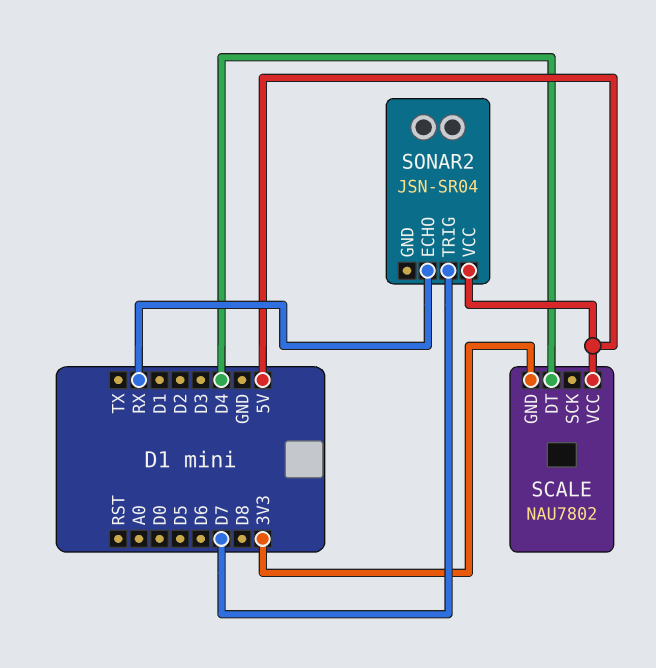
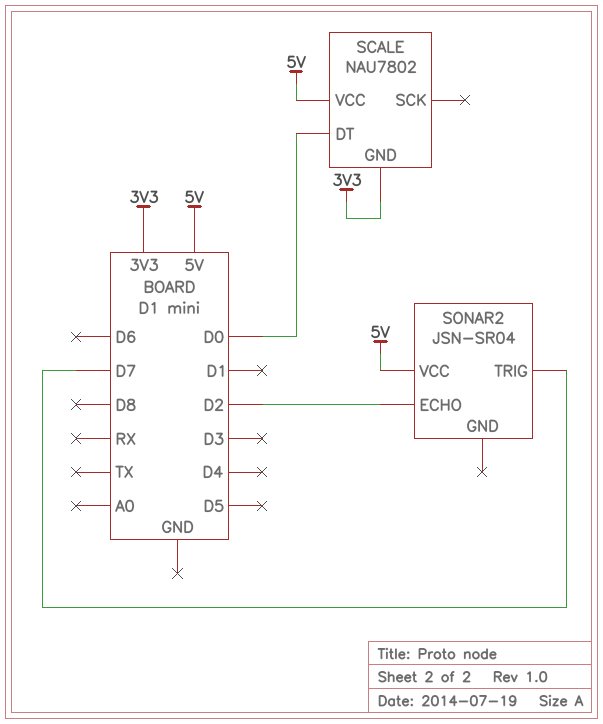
SCALE pin DT: D4 -> D0
SONAR2 pin ECHO: RX -> D2

